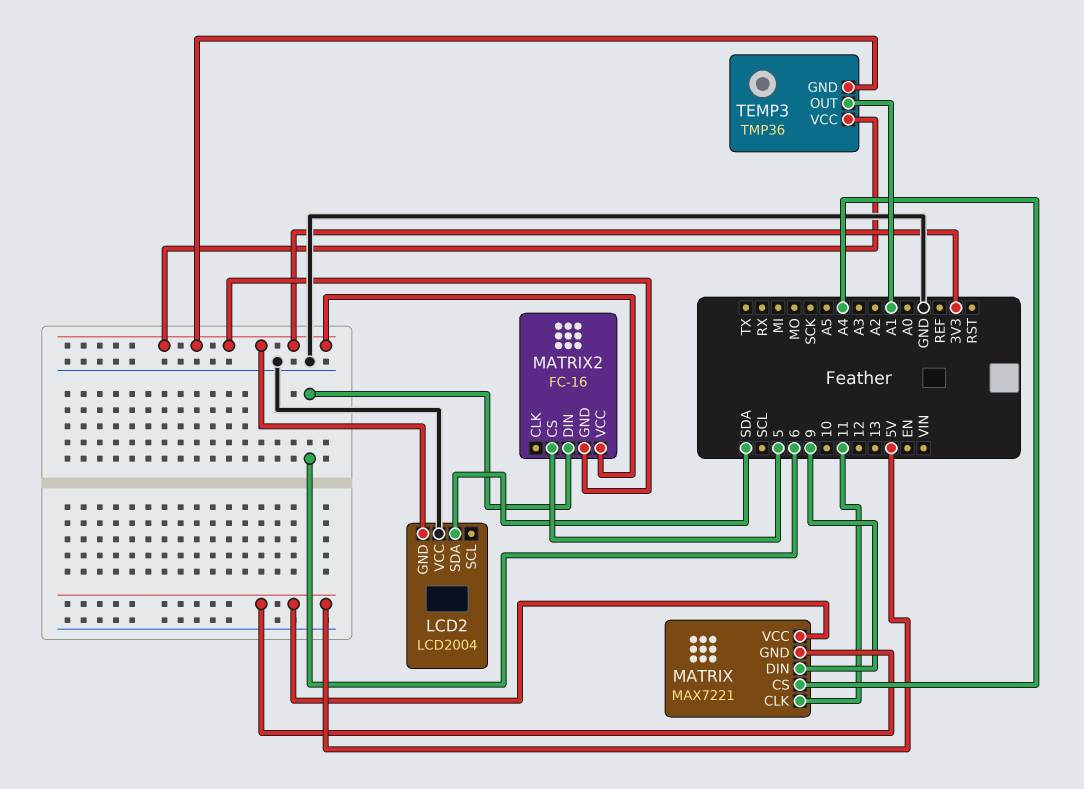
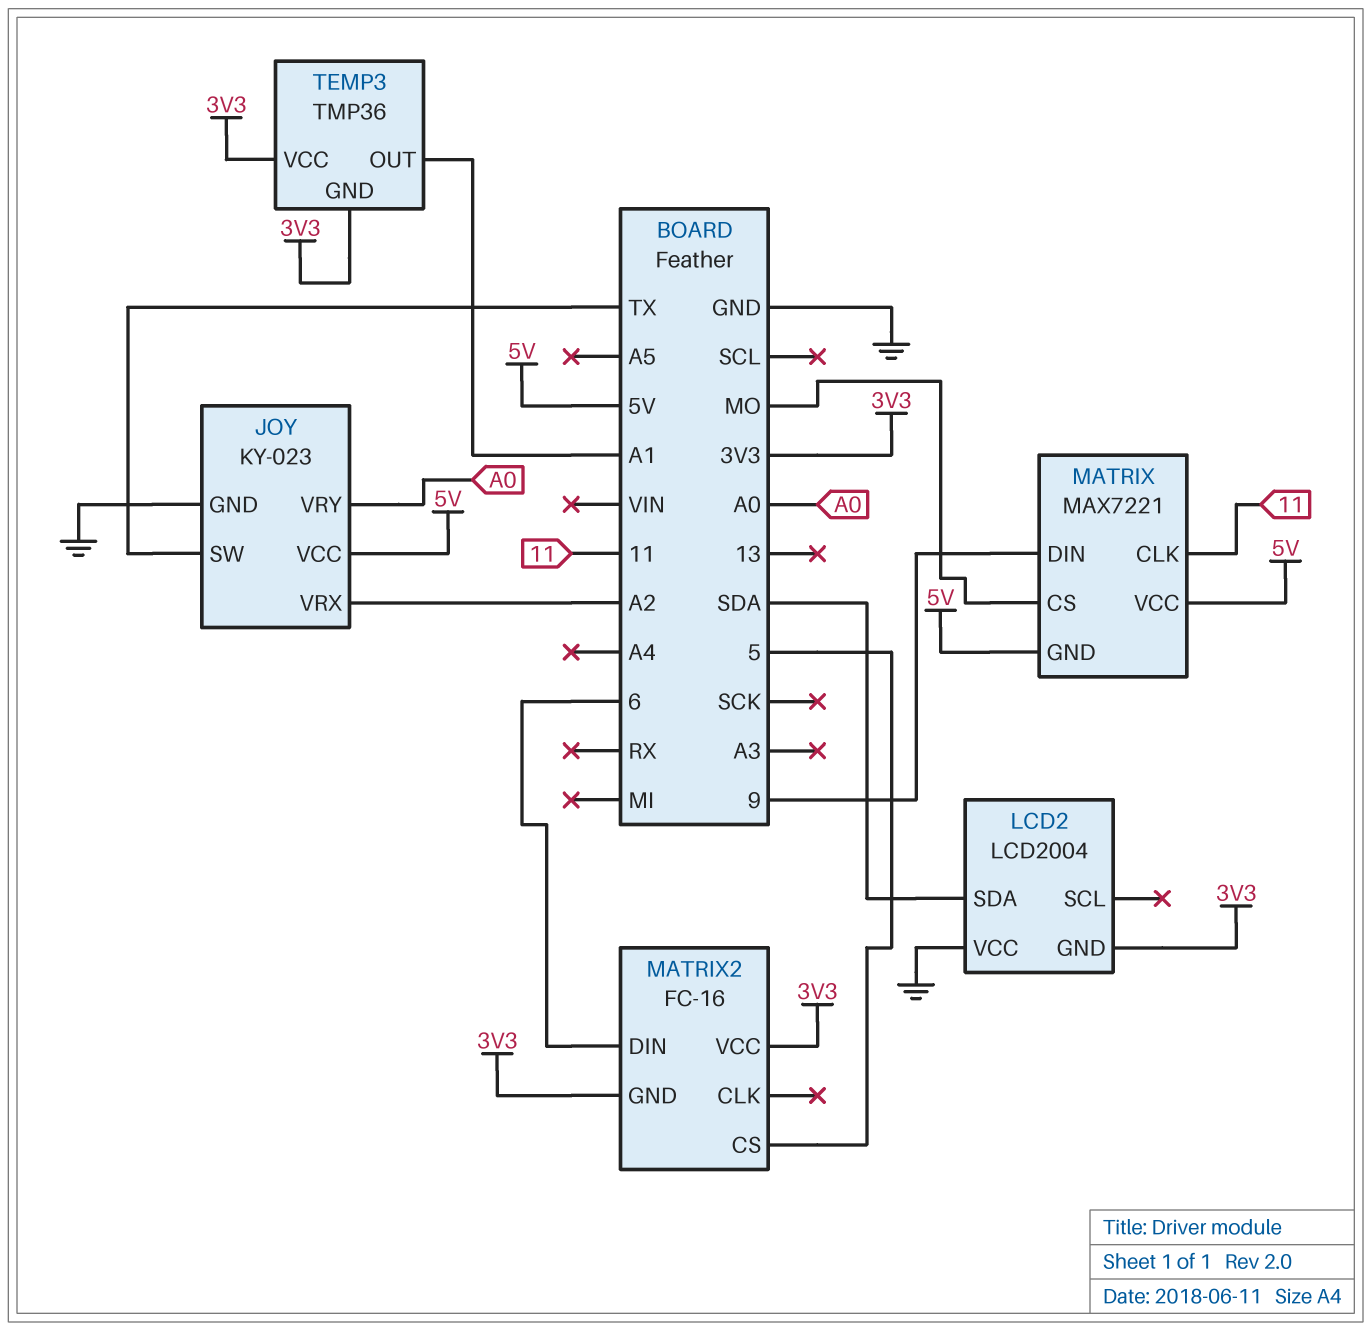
JOY: none -> KY-023
JOY pin GND: none -> GND
JOY pin SW: none -> TX
JOY pin VCC: none -> 5V
JOY pin VRX: none -> A2
JOY pin VRY: none -> A0
MATRIX pin CS: A4 -> MO

